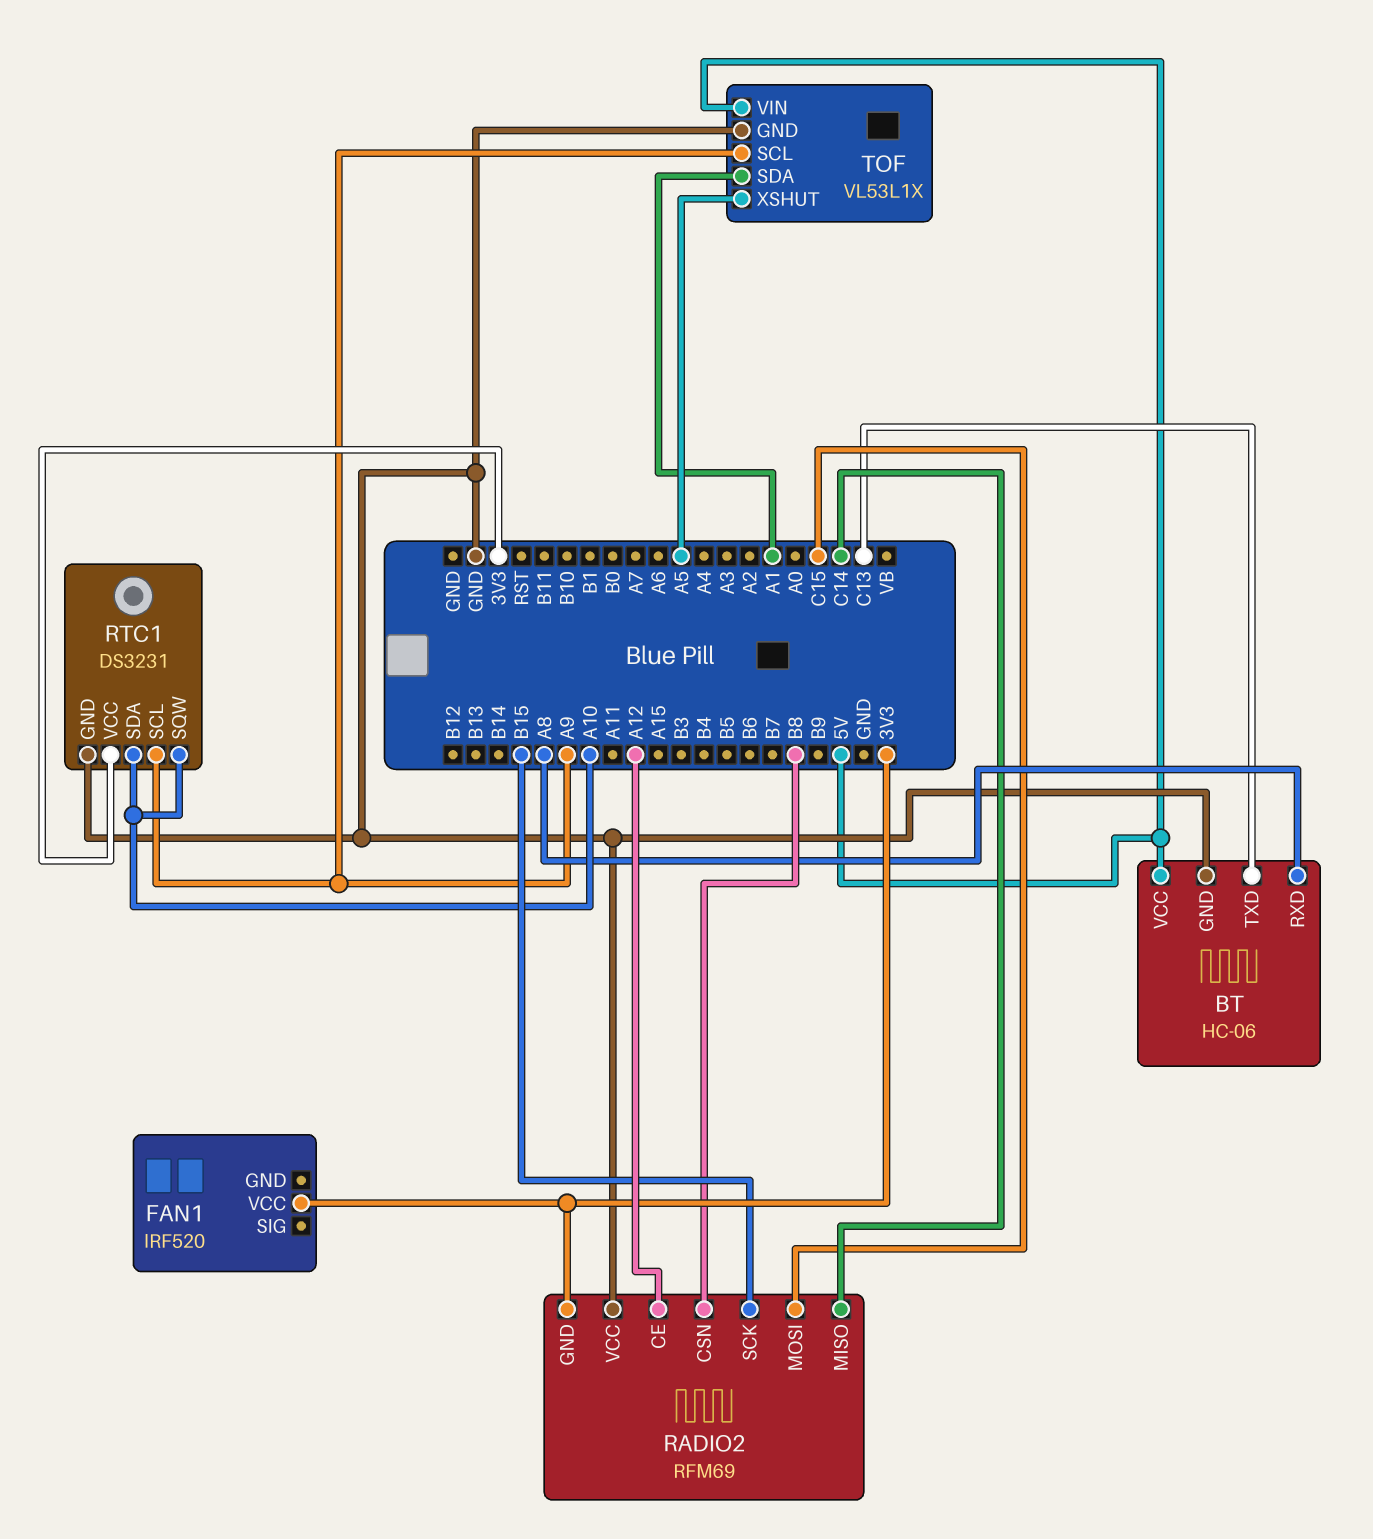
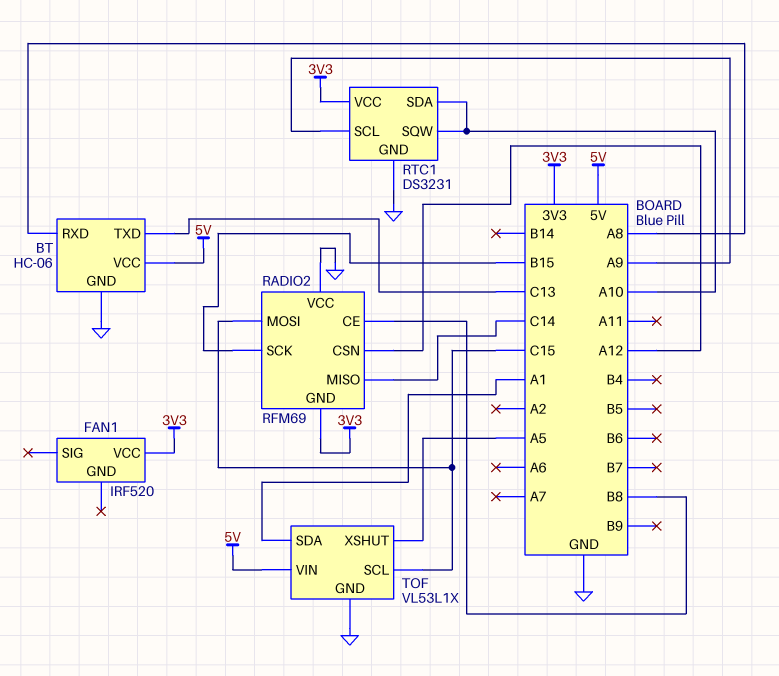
RADIO2 pin CE: A12 -> B8
RADIO2 pin CSN: B8 -> A12
TOF pin SCL: A9 -> C15

